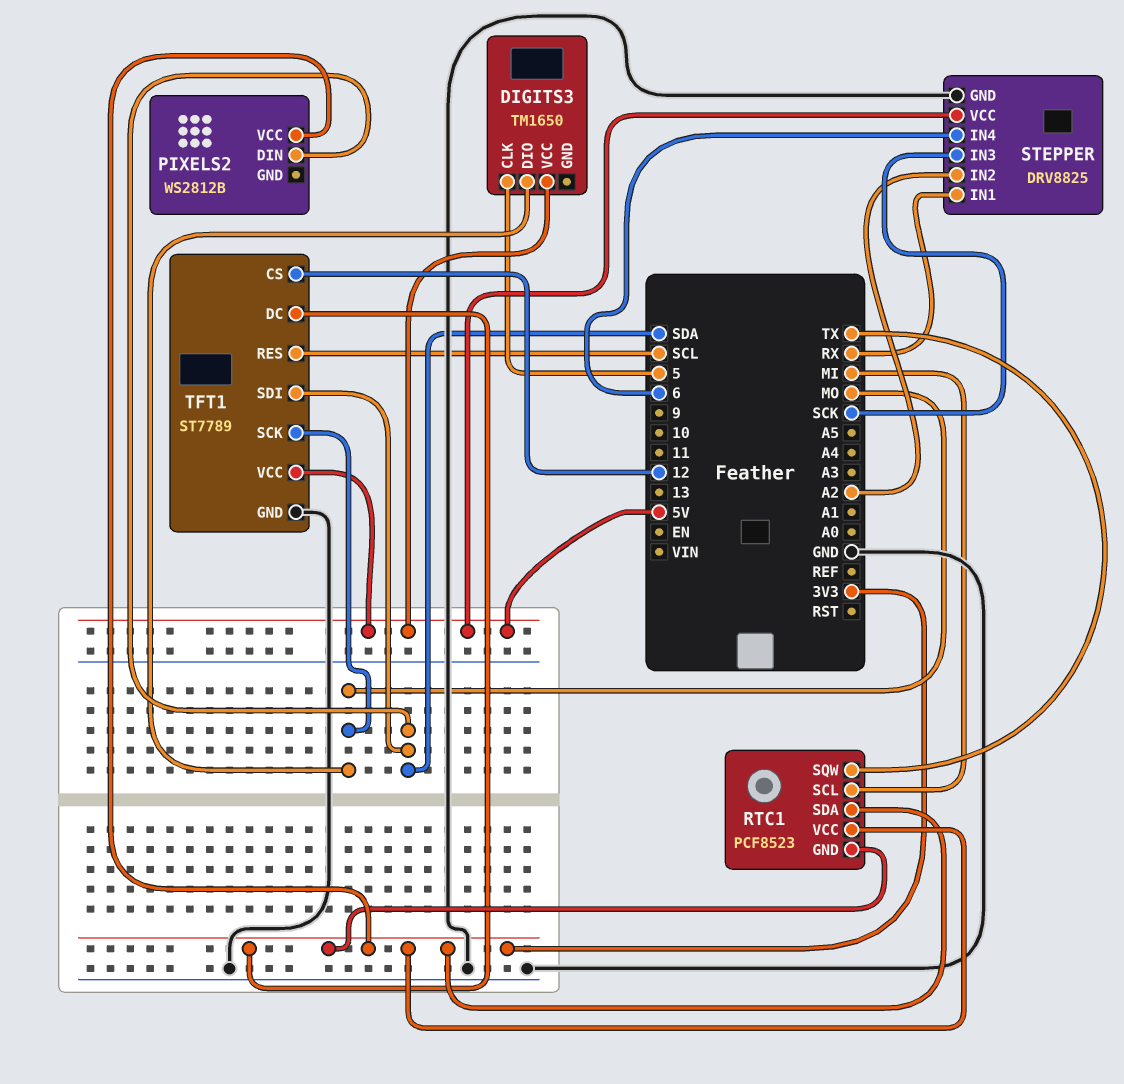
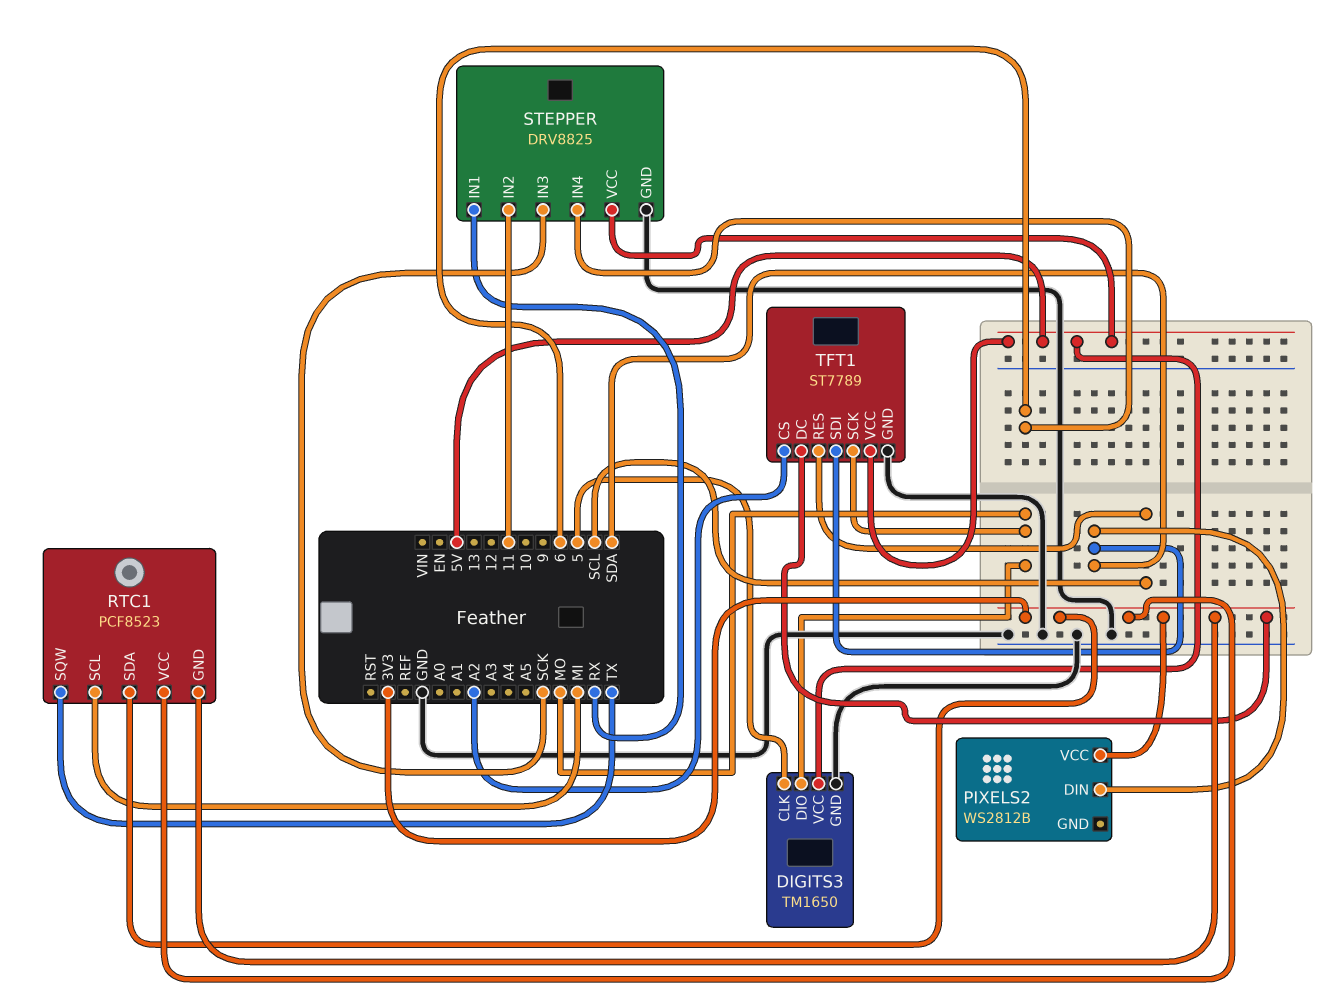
DIGITS3 pin GND: none -> GND
STEPPER pin IN2: A2 -> 11
TFT1 pin CS: 12 -> A2

